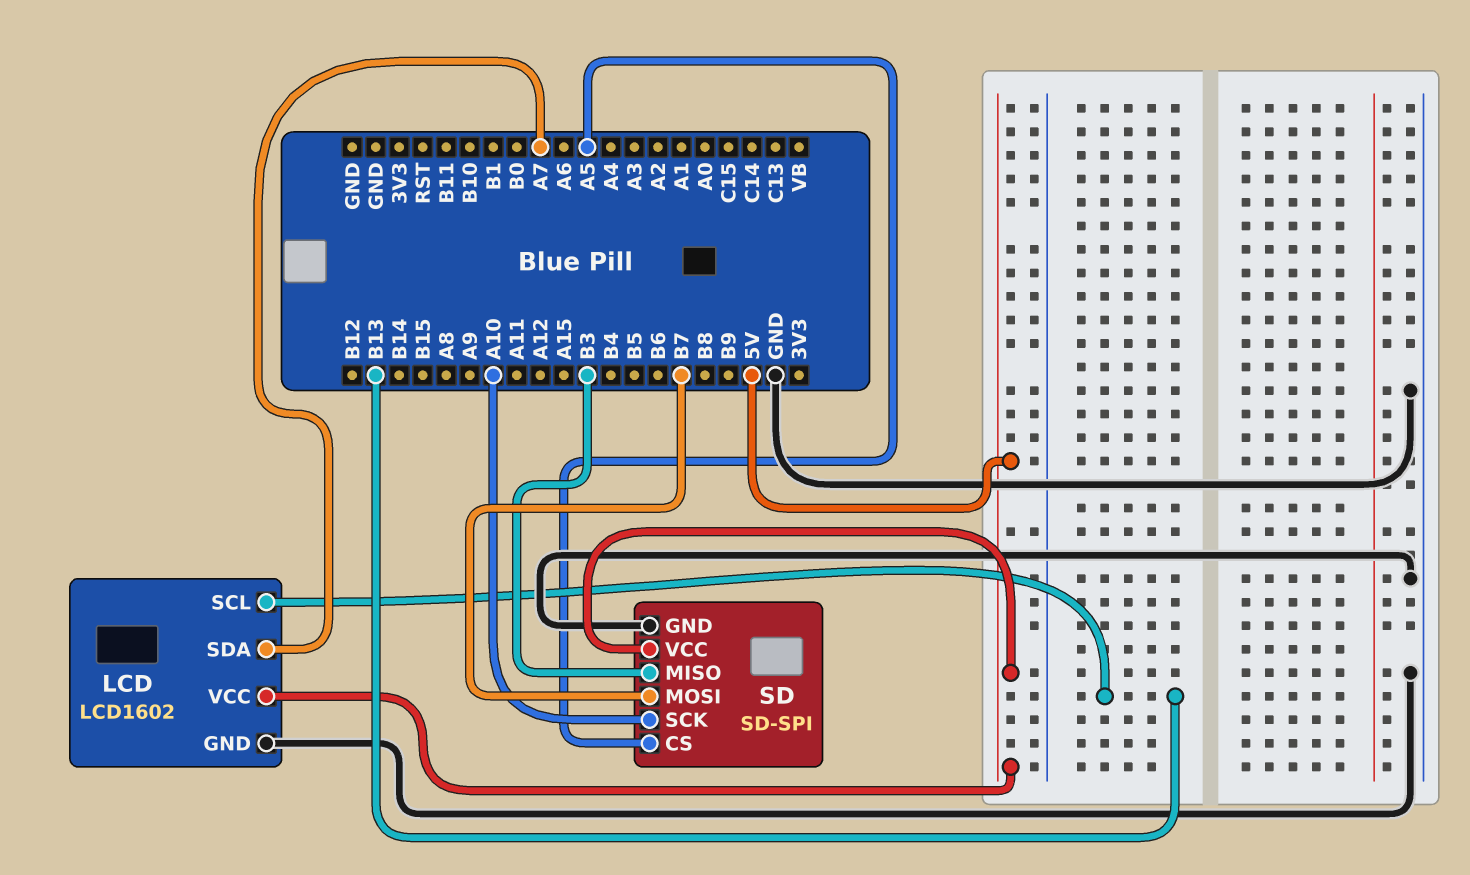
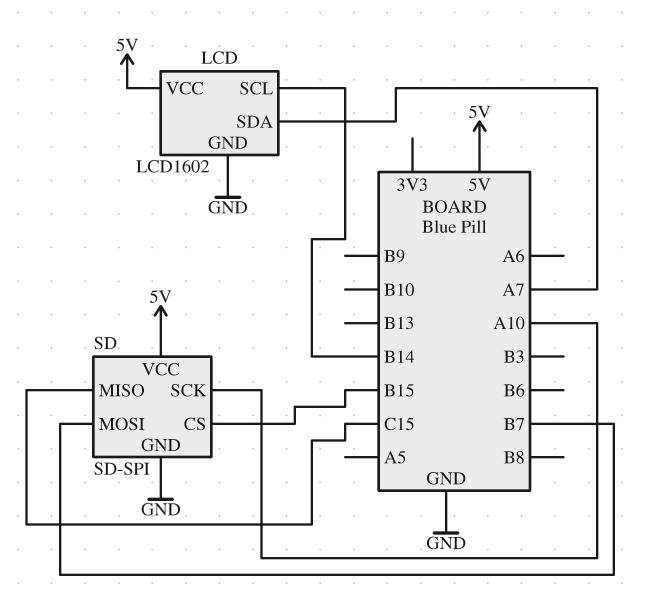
LCD pin SCL: B13 -> B14
SD pin CS: A5 -> B15
SD pin MISO: B3 -> C15

